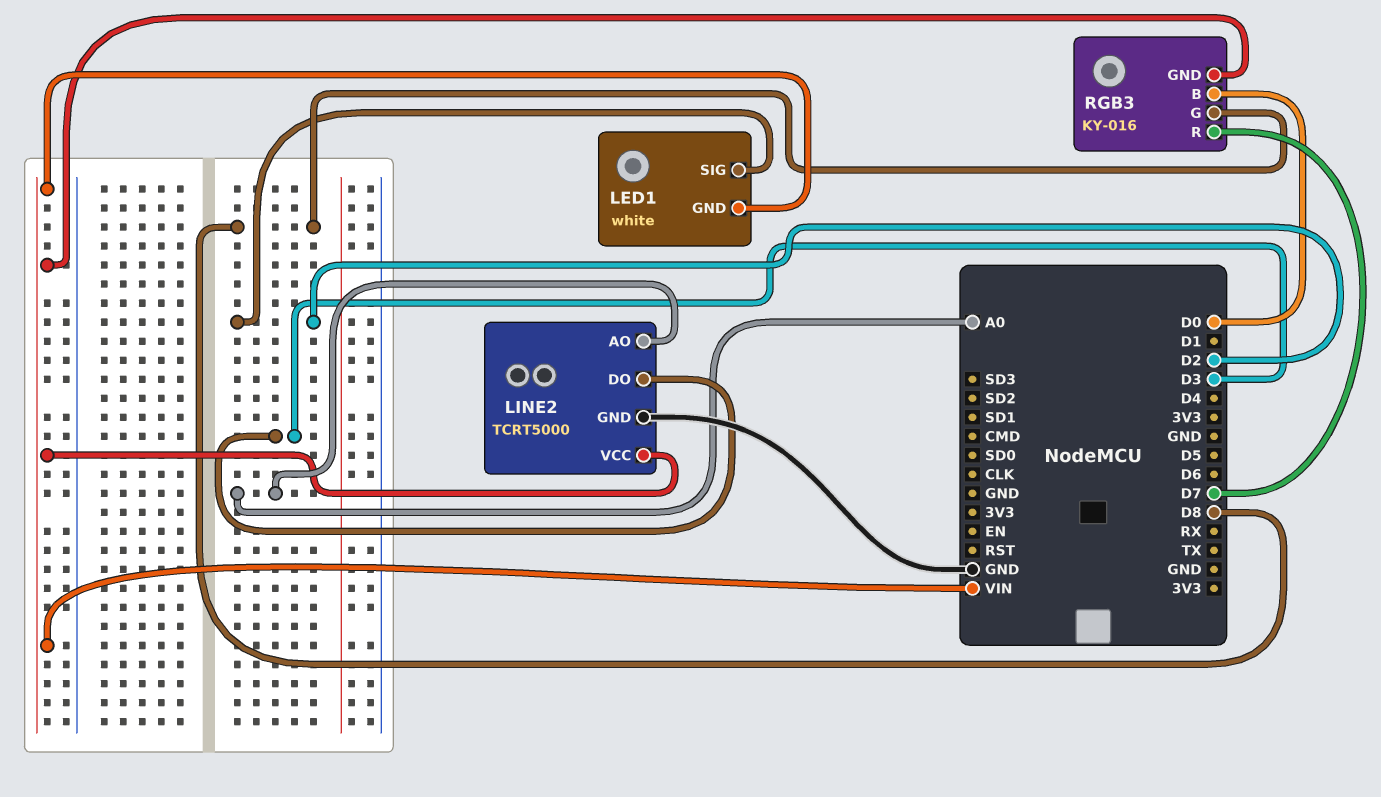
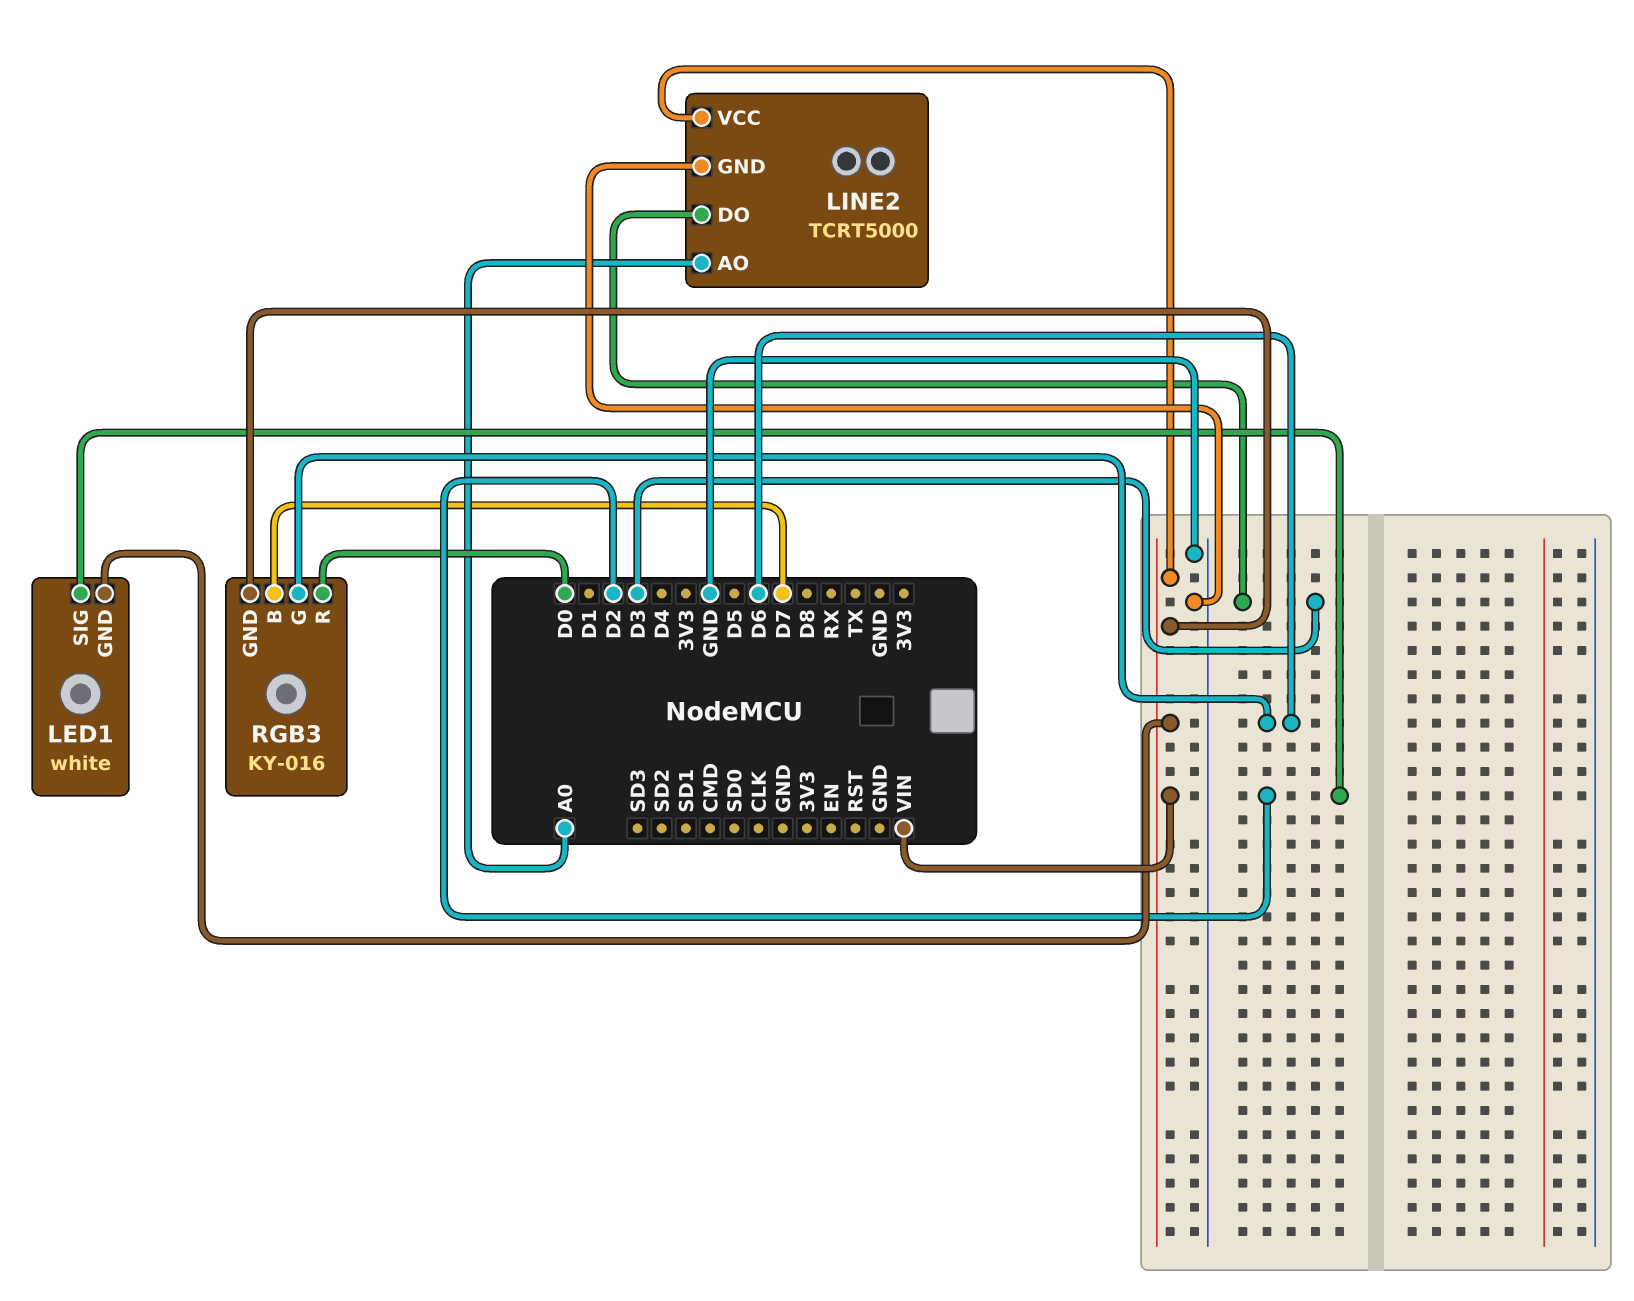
RGB3 pin B: D0 -> D7
RGB3 pin G: D8 -> D6
RGB3 pin R: D7 -> D0

